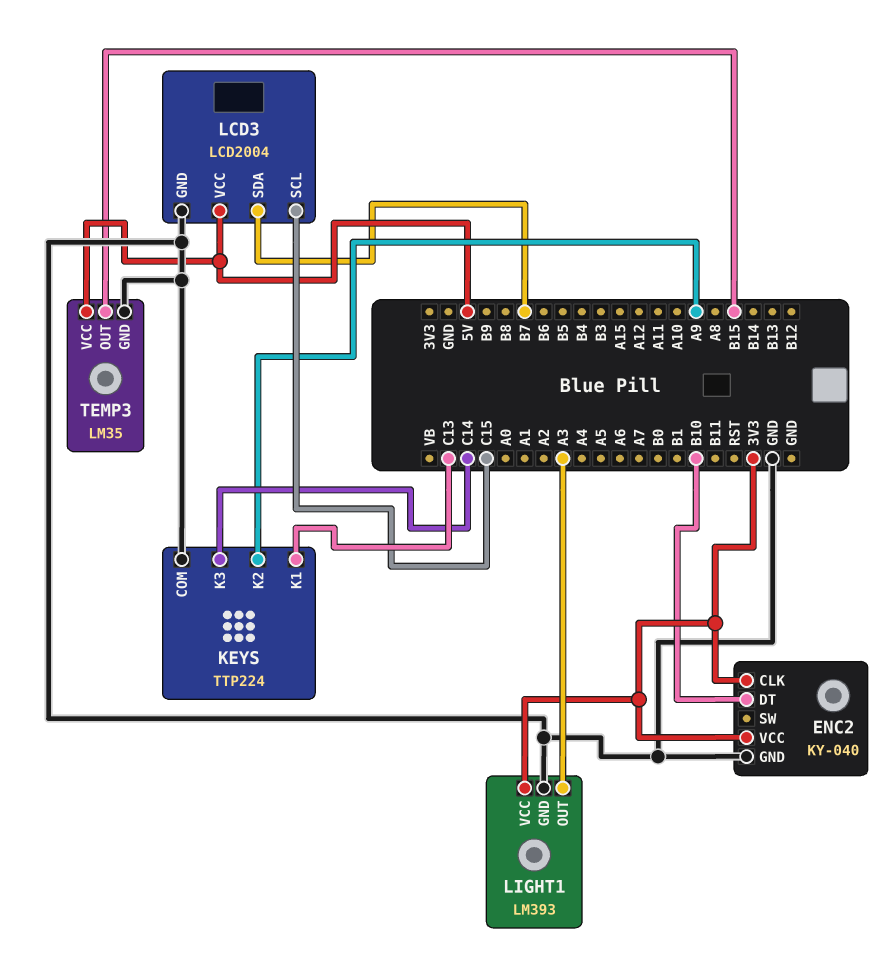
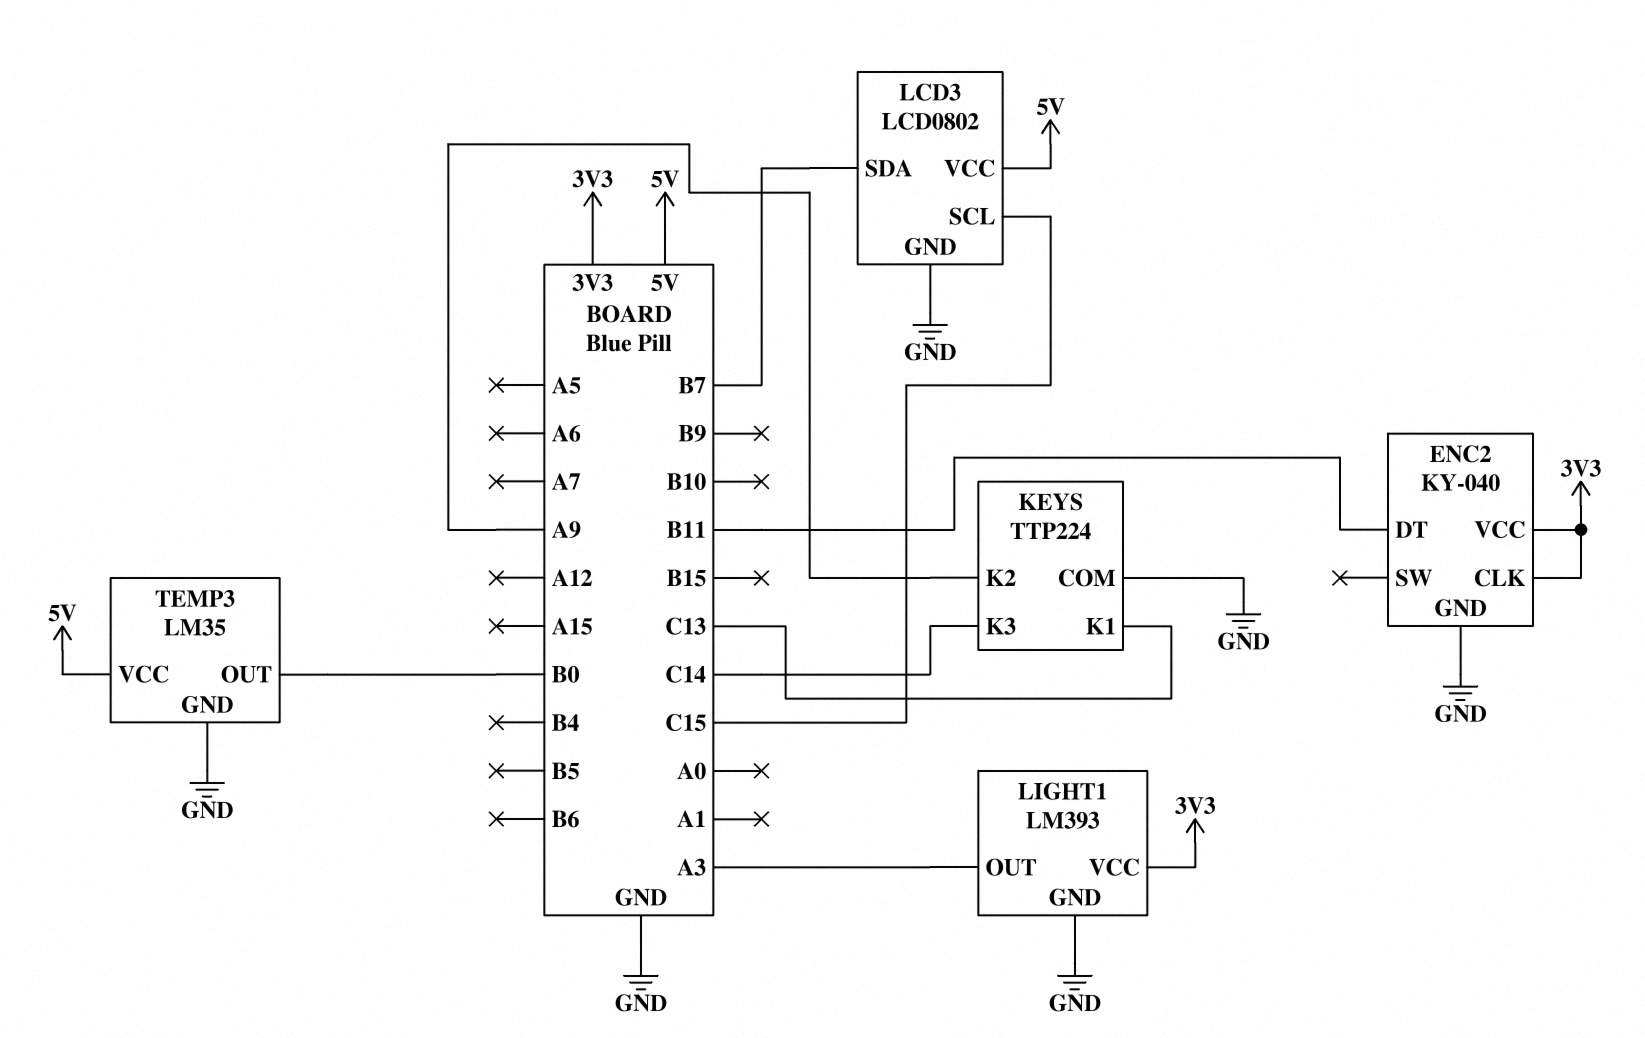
ENC2 pin DT: B10 -> B11
LCD3: LCD2004 -> LCD0802
TEMP3 pin OUT: B15 -> B0

